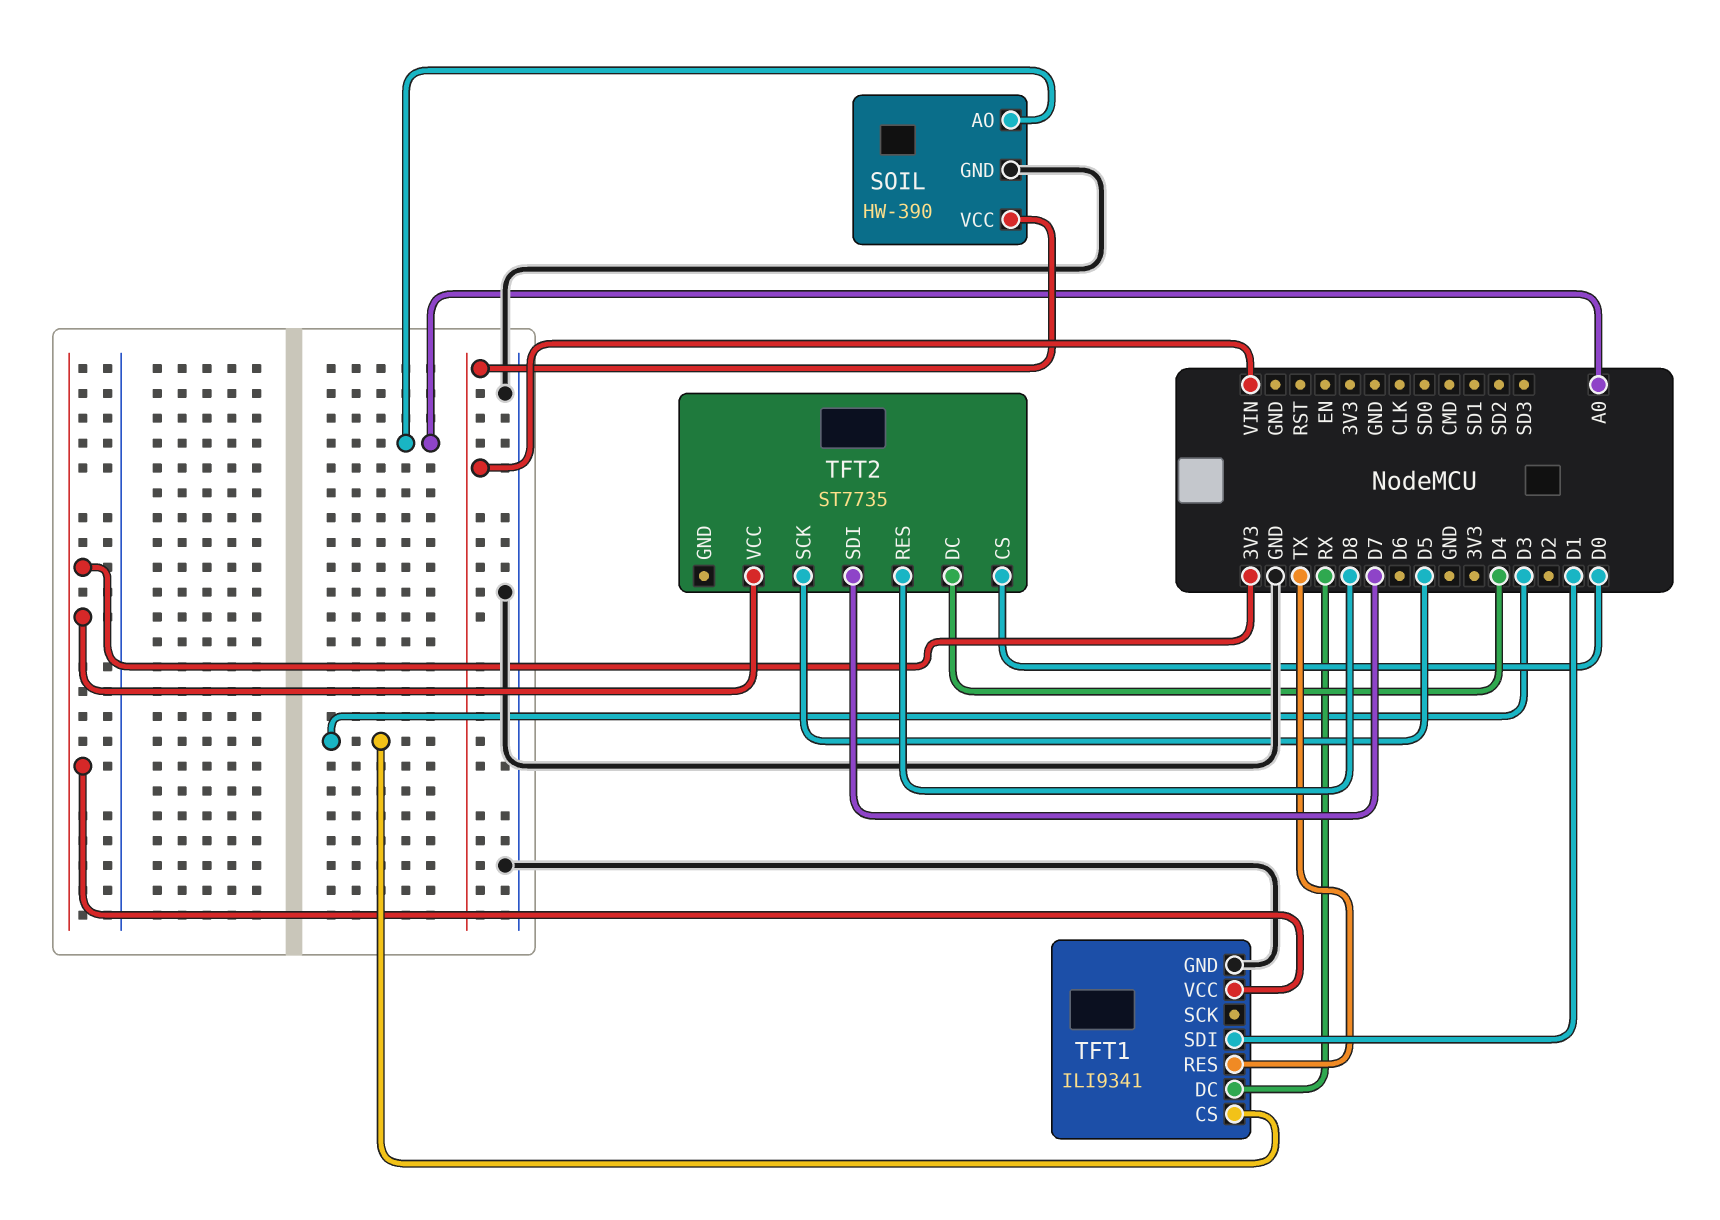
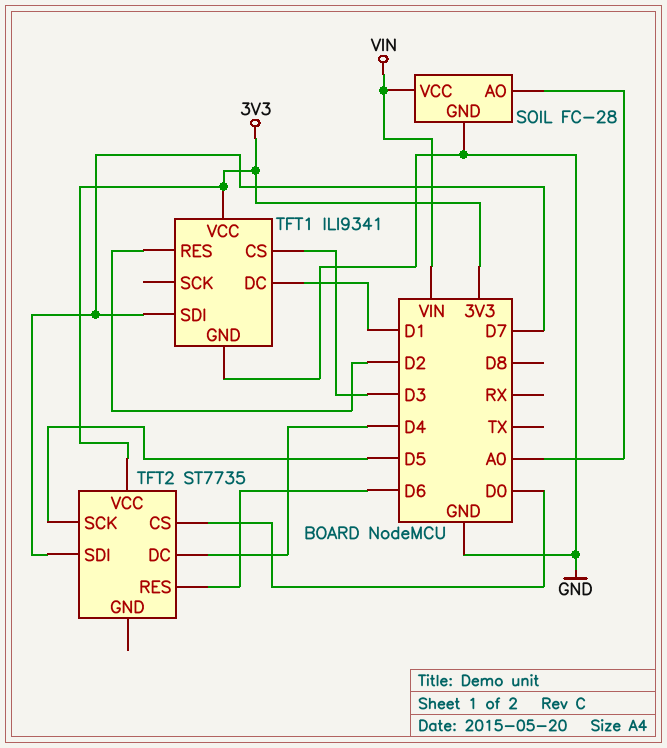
SOIL: HW-390 -> FC-28
TFT1 pin DC: RX -> D1
TFT1 pin RES: TX -> D2
TFT1 pin SDI: D1 -> D7
TFT2 pin RES: D8 -> D6

